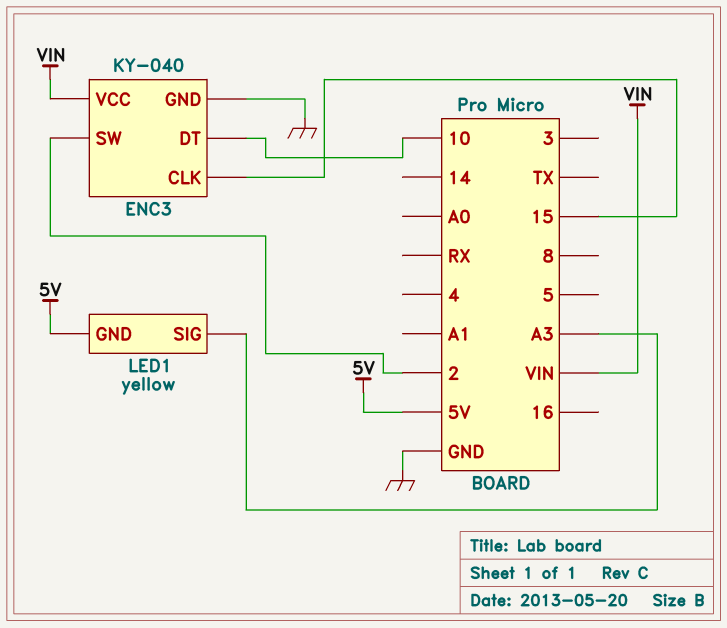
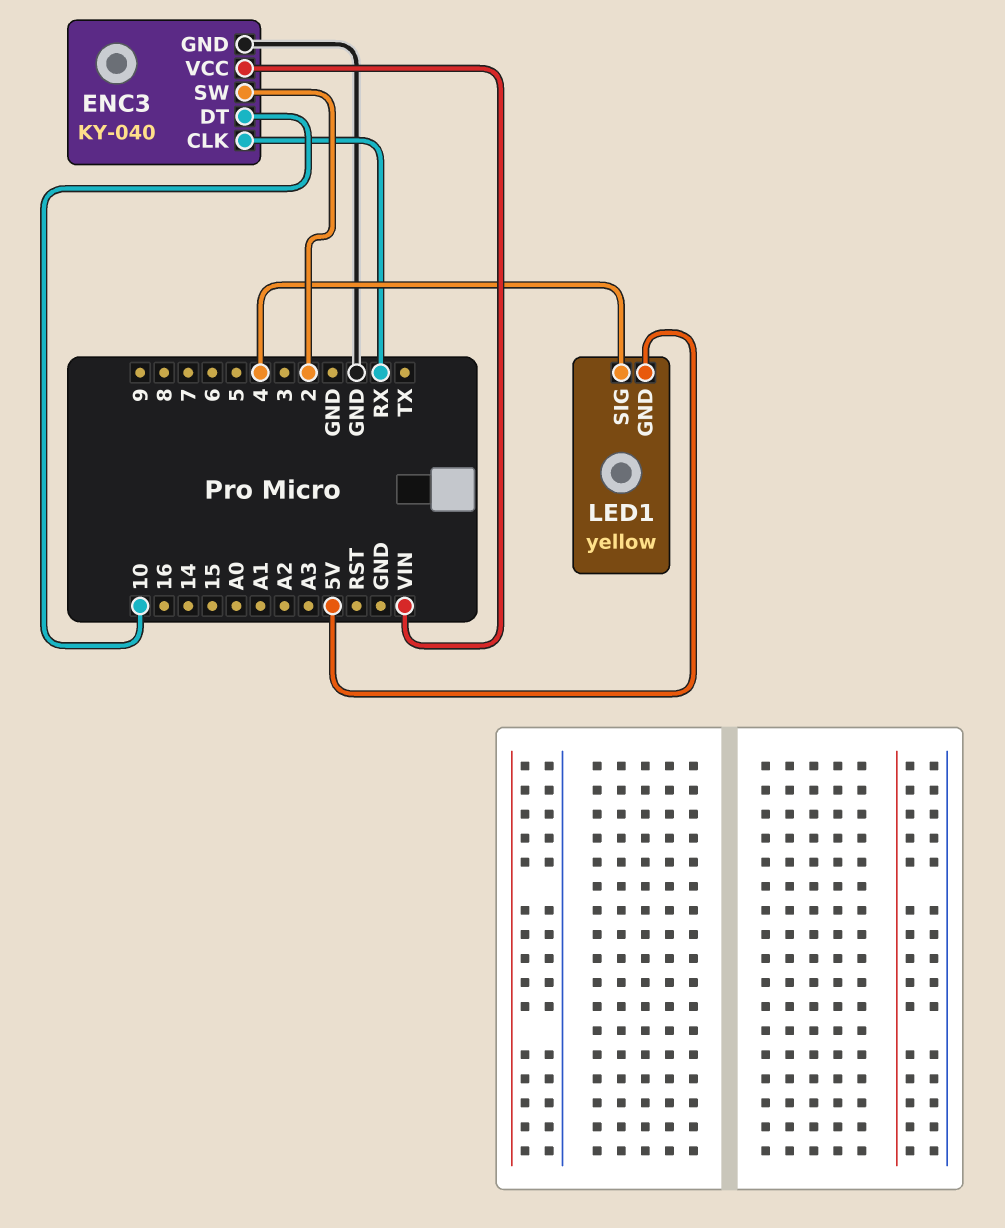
ENC3 pin CLK: 15 -> RX
LED1 pin SIG: A3 -> 4

